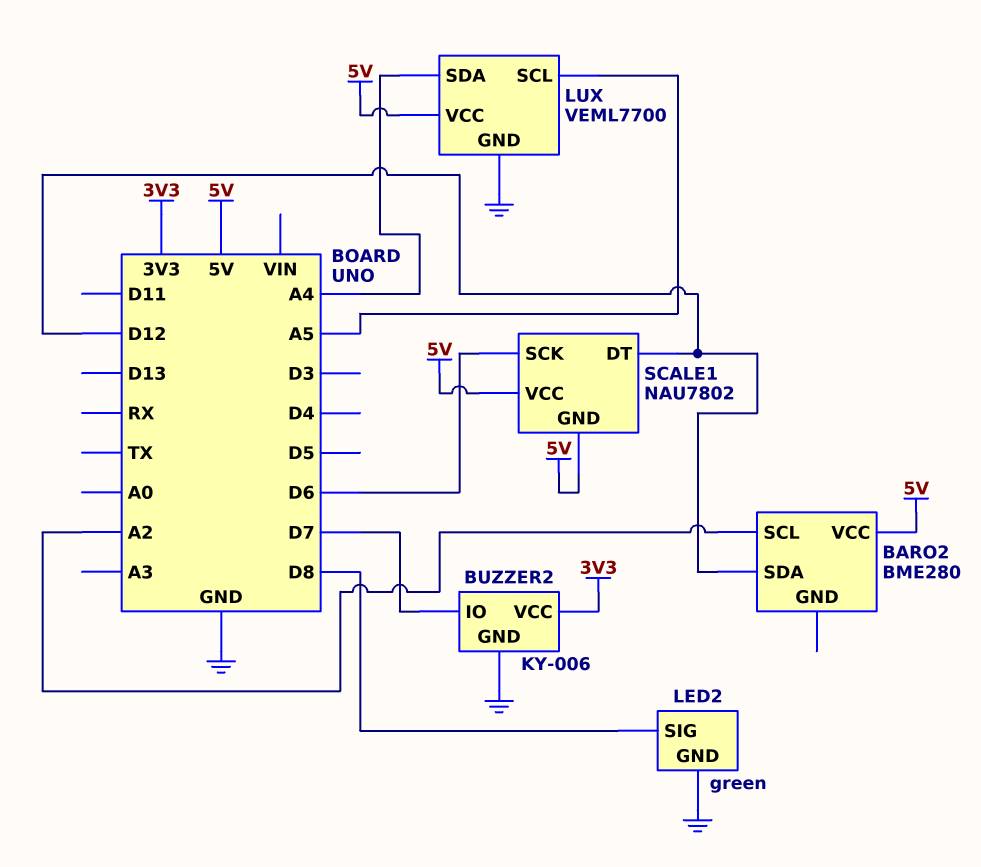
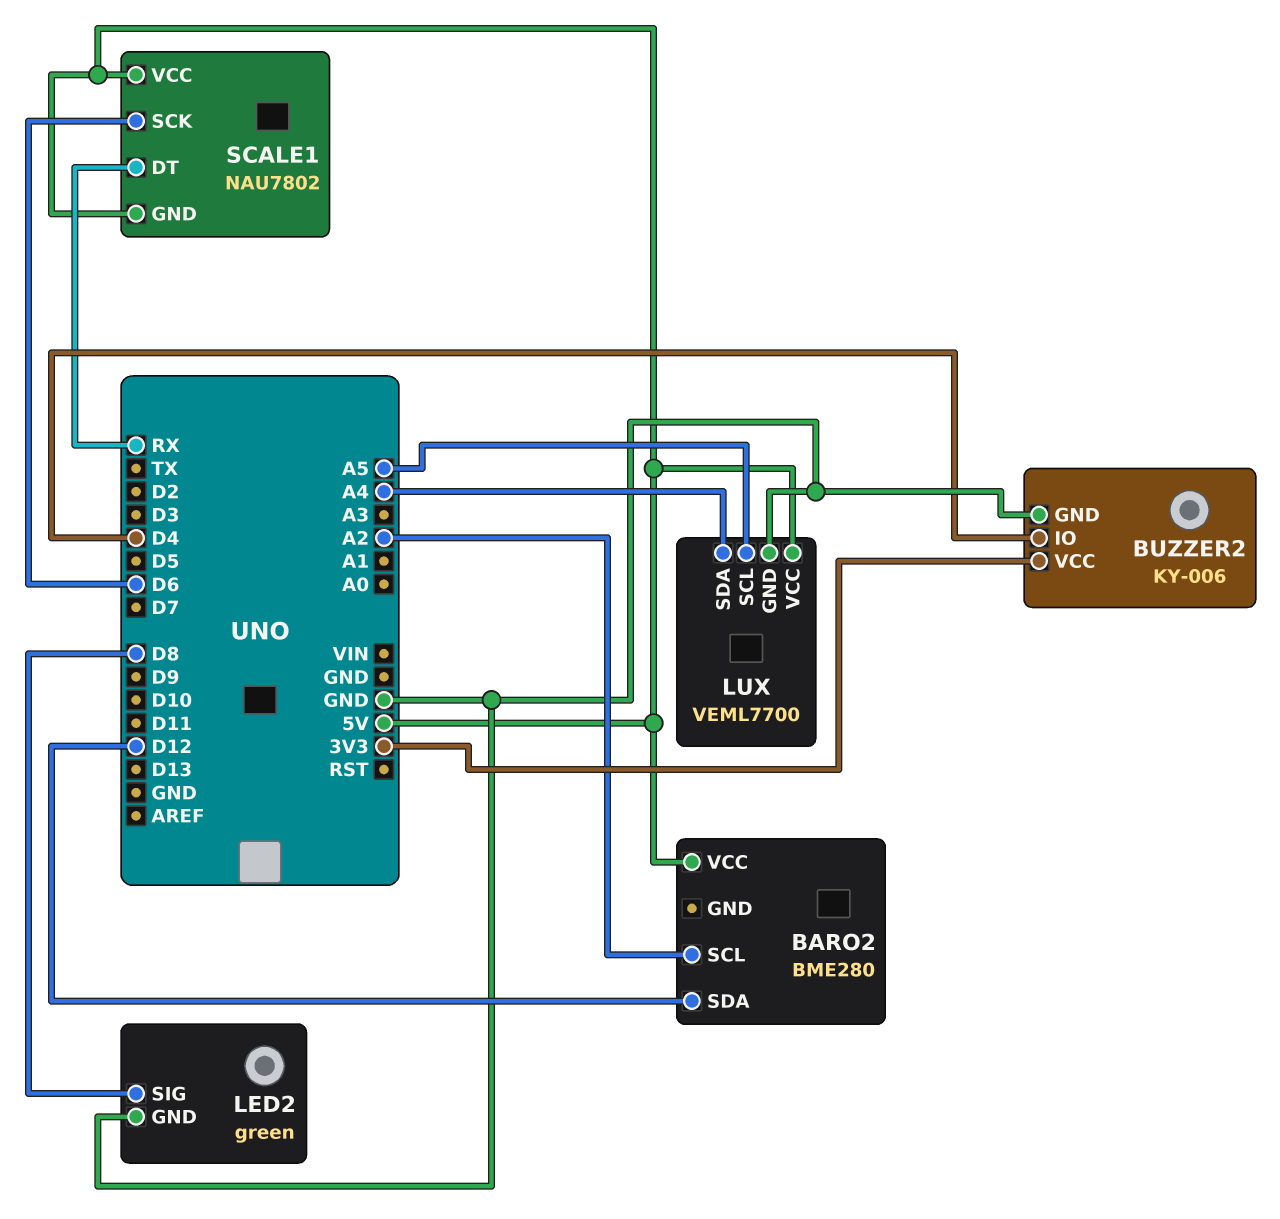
BUZZER2 pin IO: D7 -> D4
SCALE1 pin DT: D12 -> RX

